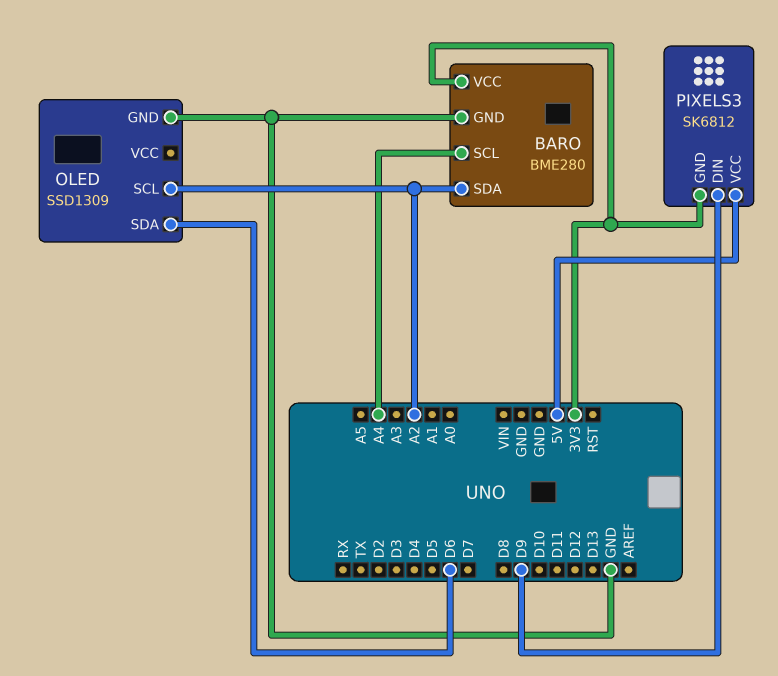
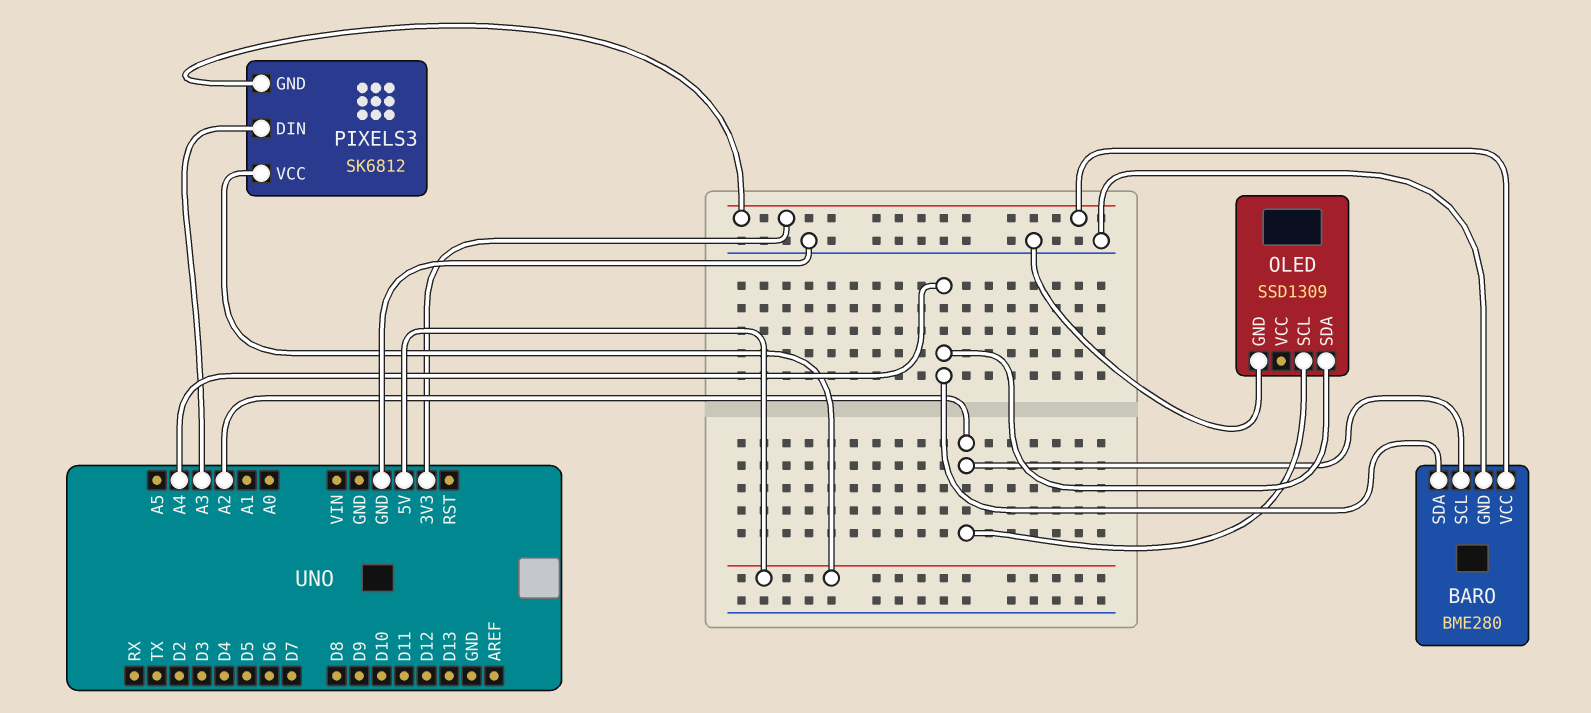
BARO pin SCL: A4 -> A2
BARO pin SDA: A2 -> A4
OLED pin SDA: D6 -> A4
PIXELS3 pin DIN: D9 -> A3

